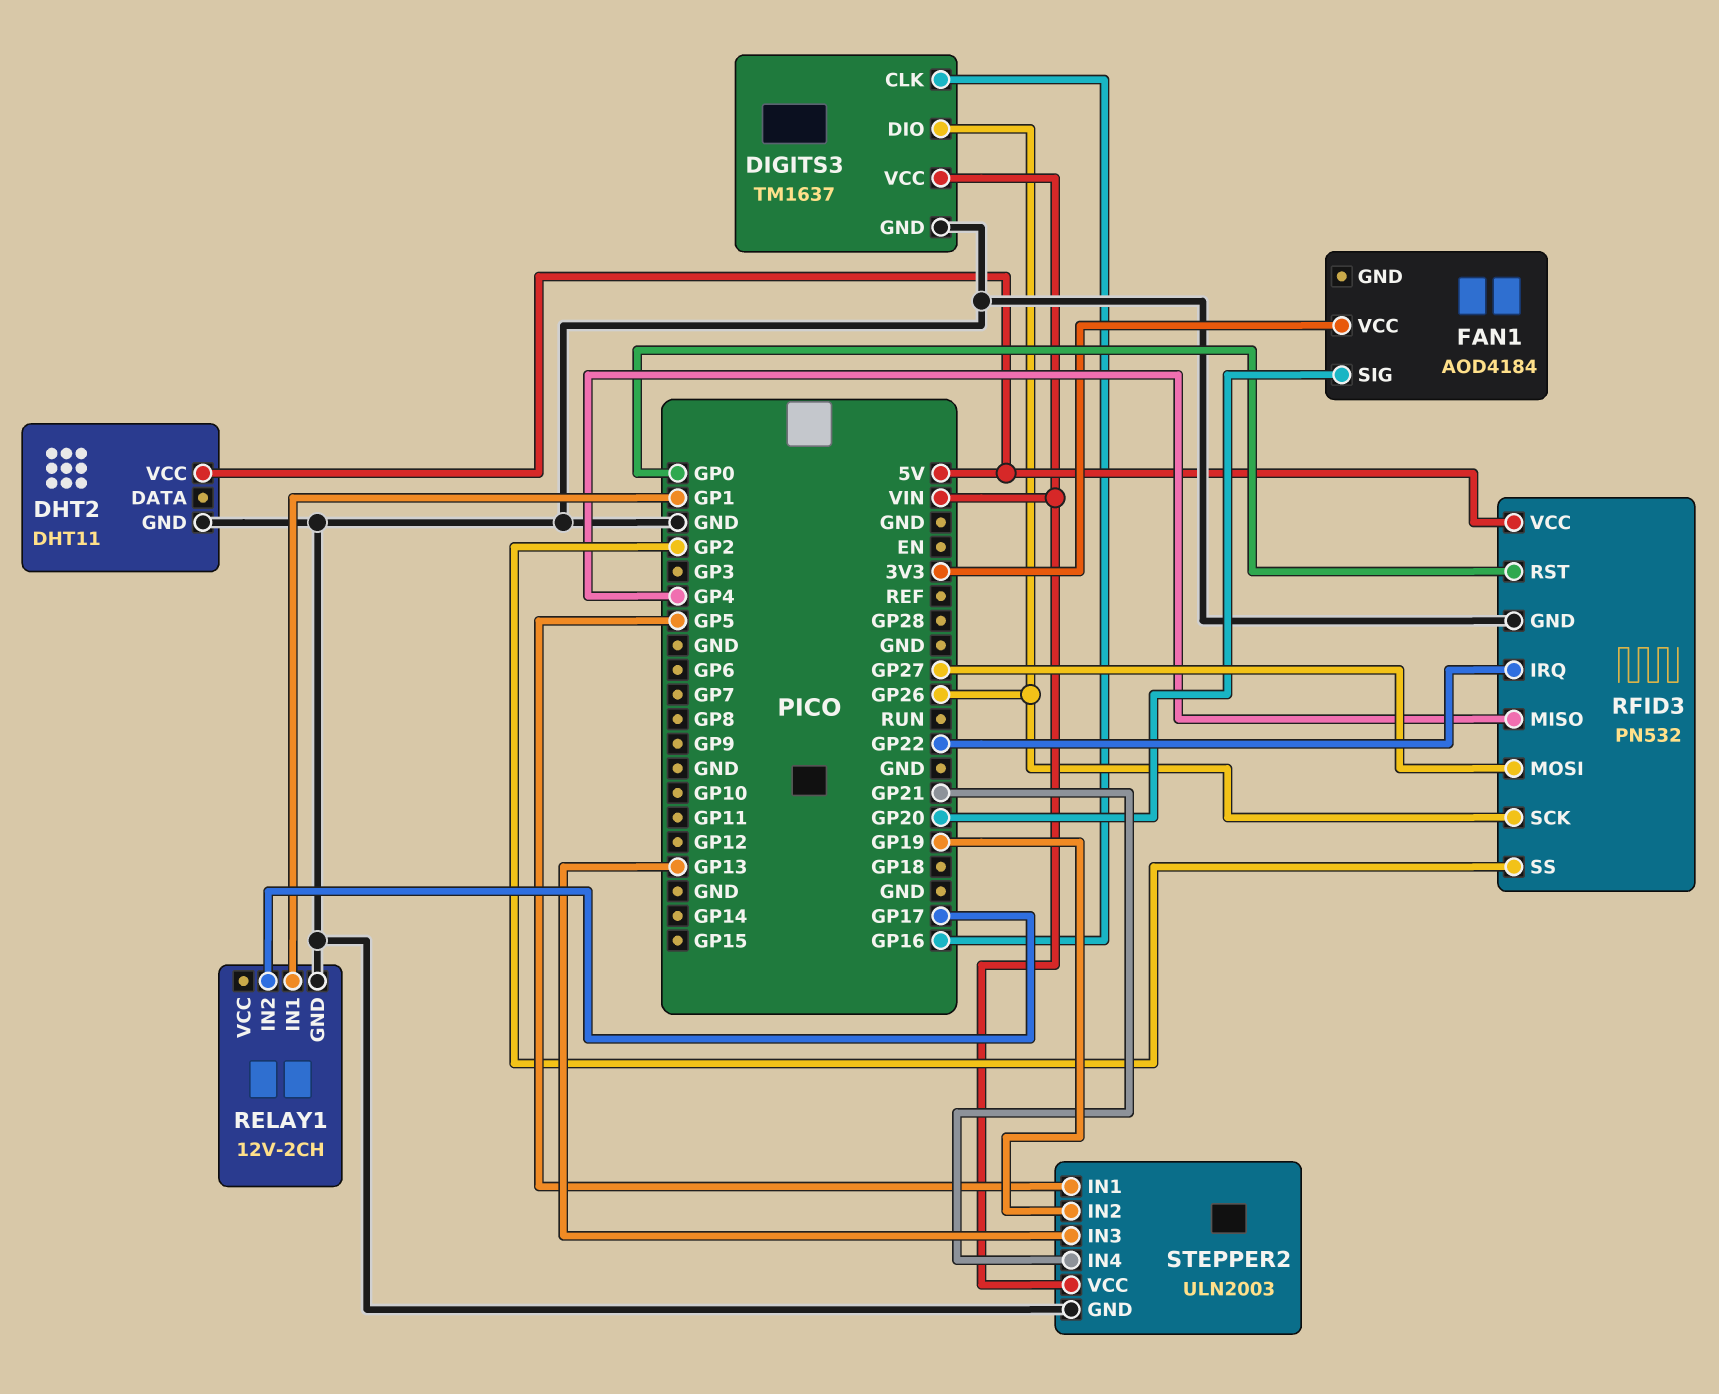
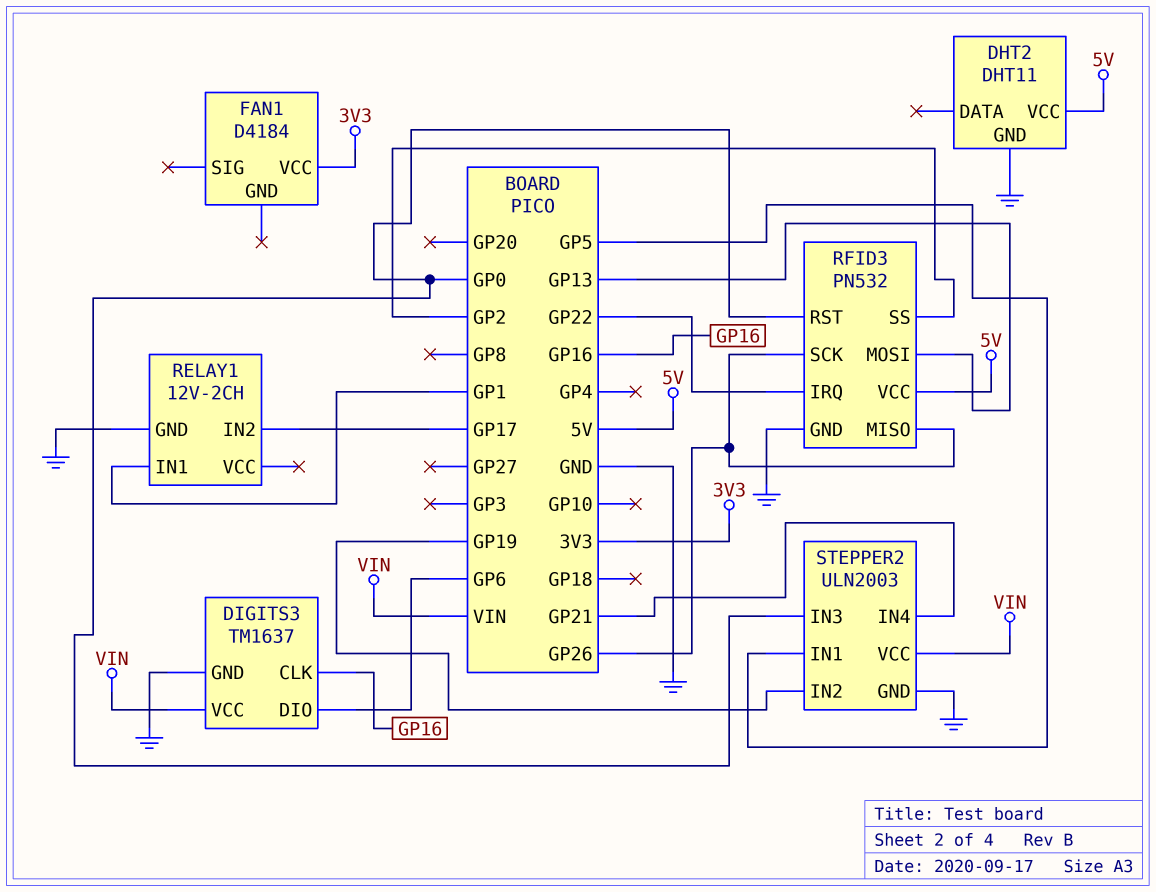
DIGITS3 pin DIO: GP26 -> GP6
FAN1: AOD4184 -> D4184
FAN1 pin SIG: GP20 -> none
RFID3 pin MISO: GP4 -> GP26
RFID3 pin MOSI: GP27 -> GP13
STEPPER2 pin IN3: GP13 -> GP0

